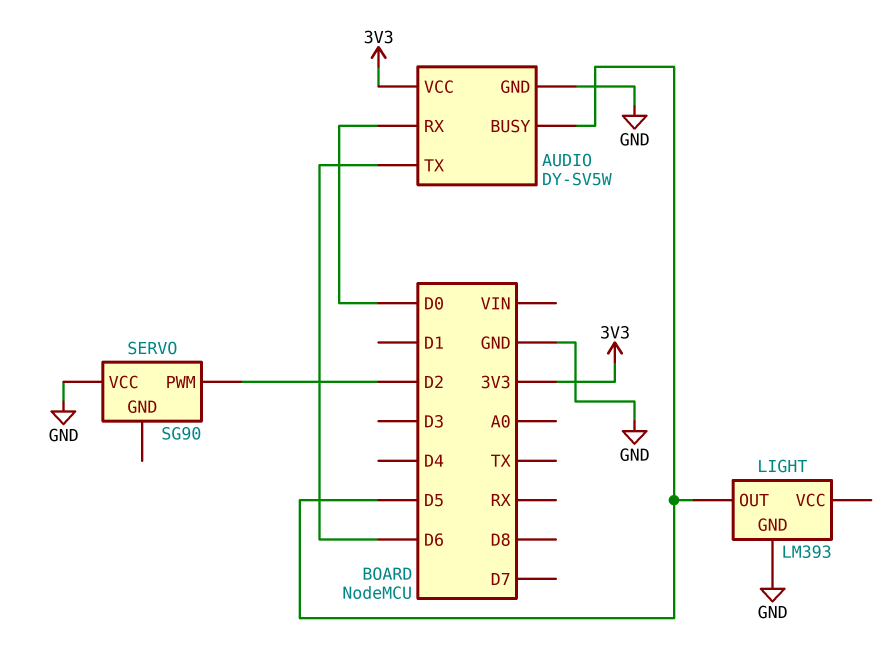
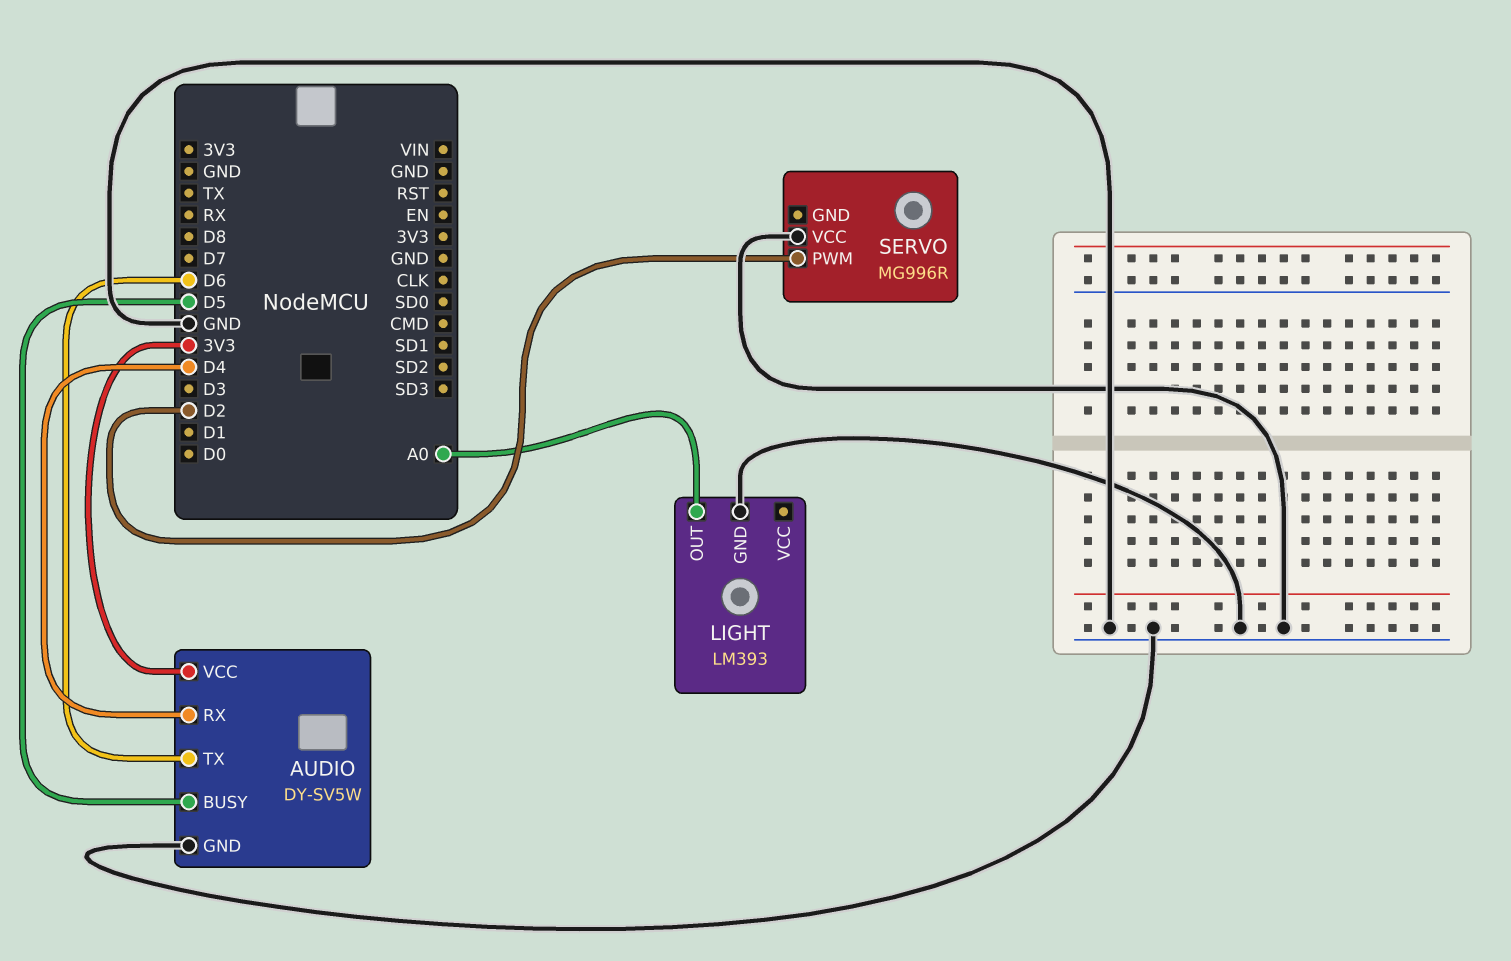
AUDIO pin RX: D0 -> D4
LIGHT pin OUT: D5 -> A0
SERVO: SG90 -> MG996R

